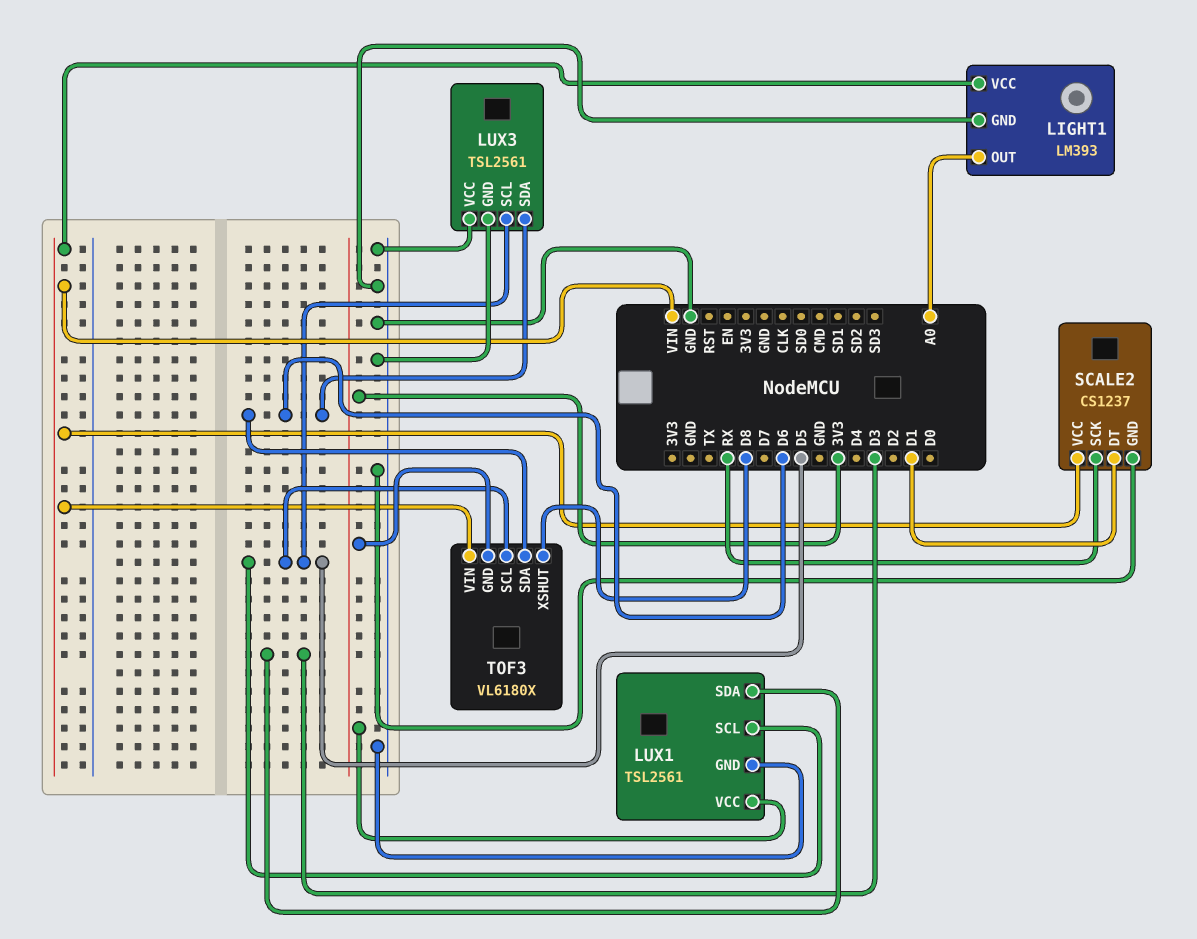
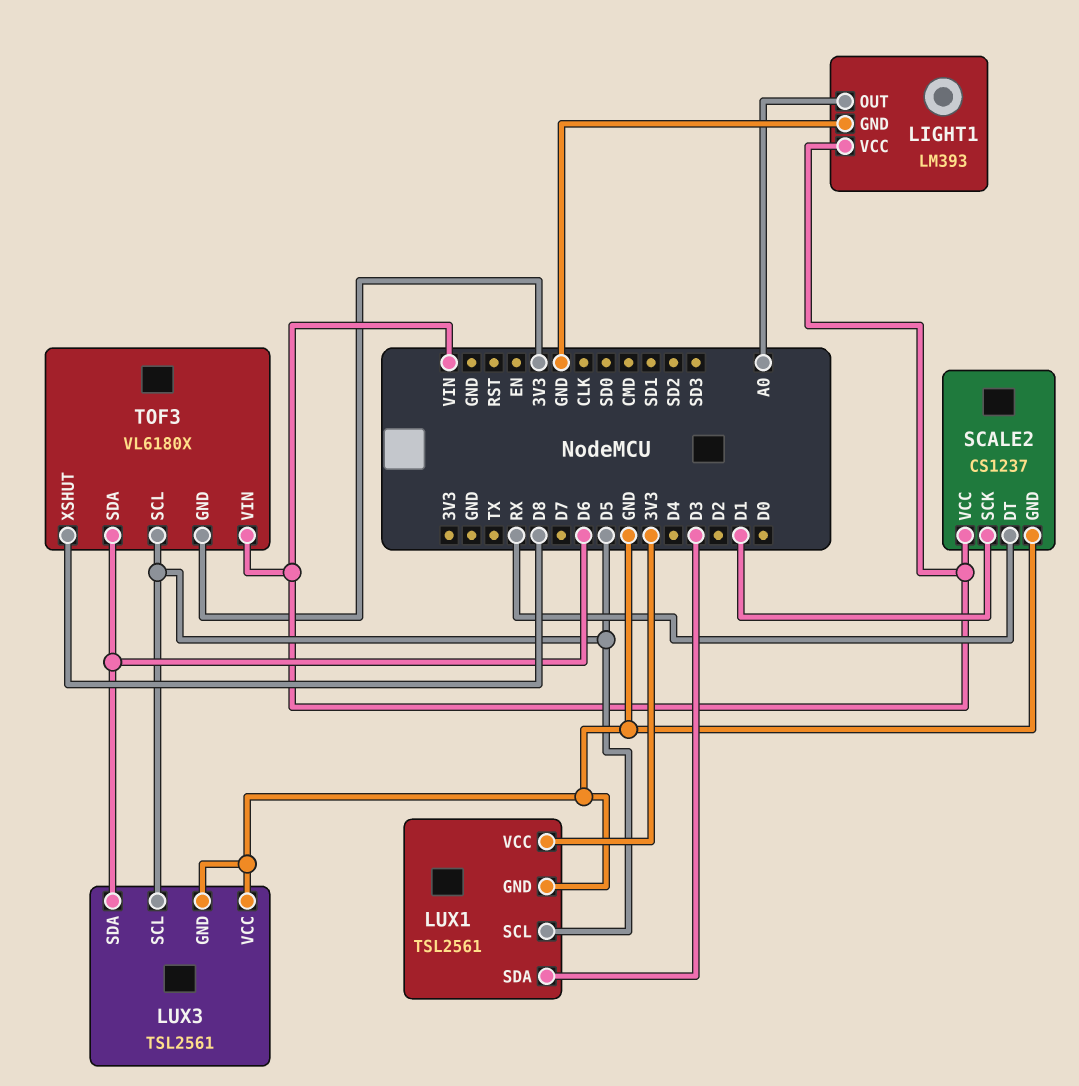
SCALE2 pin DT: D1 -> RX
SCALE2 pin SCK: RX -> D1

